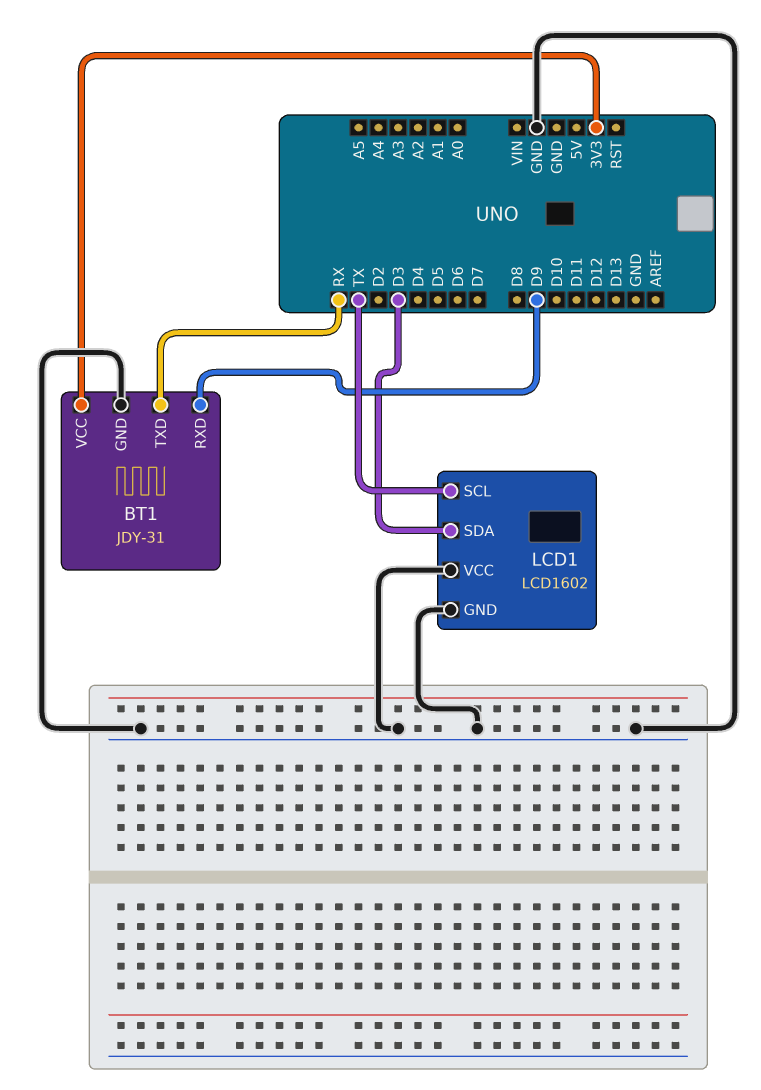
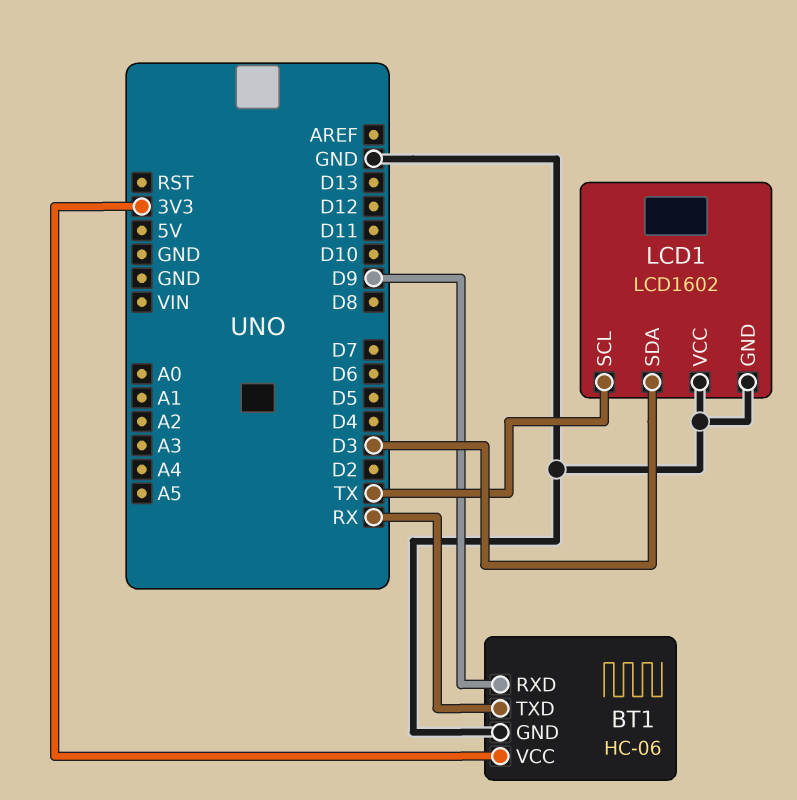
BT1: JDY-31 -> HC-06

